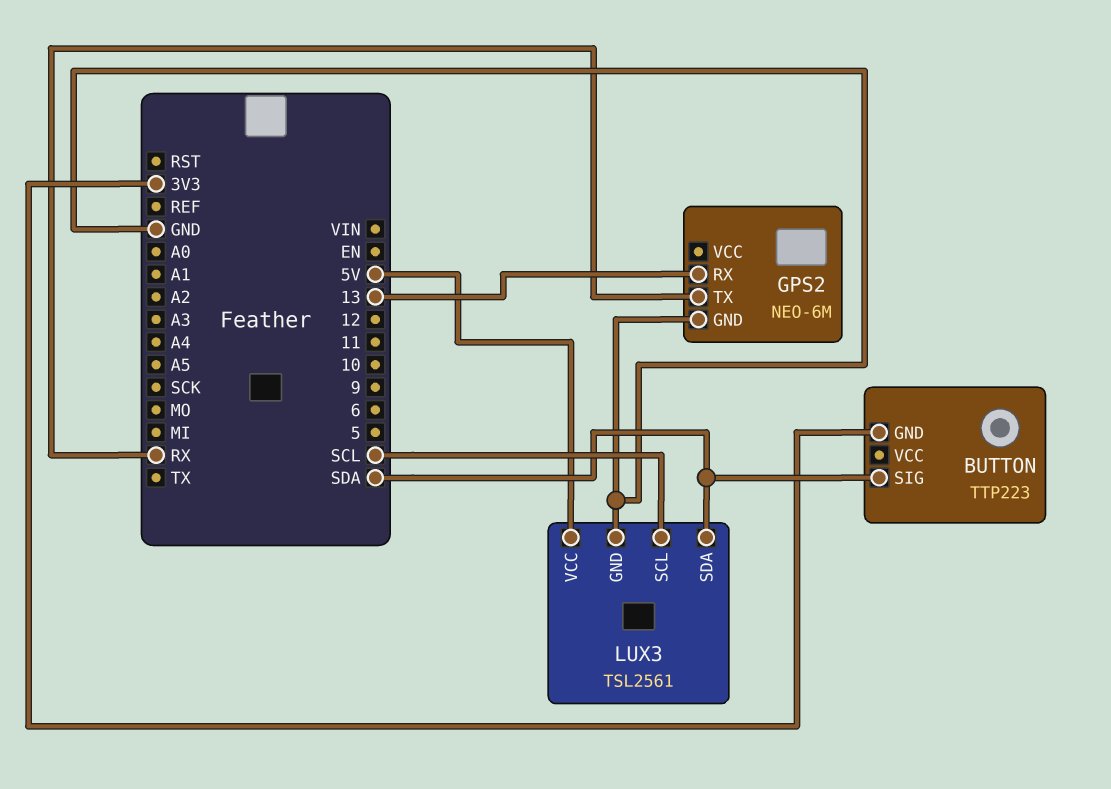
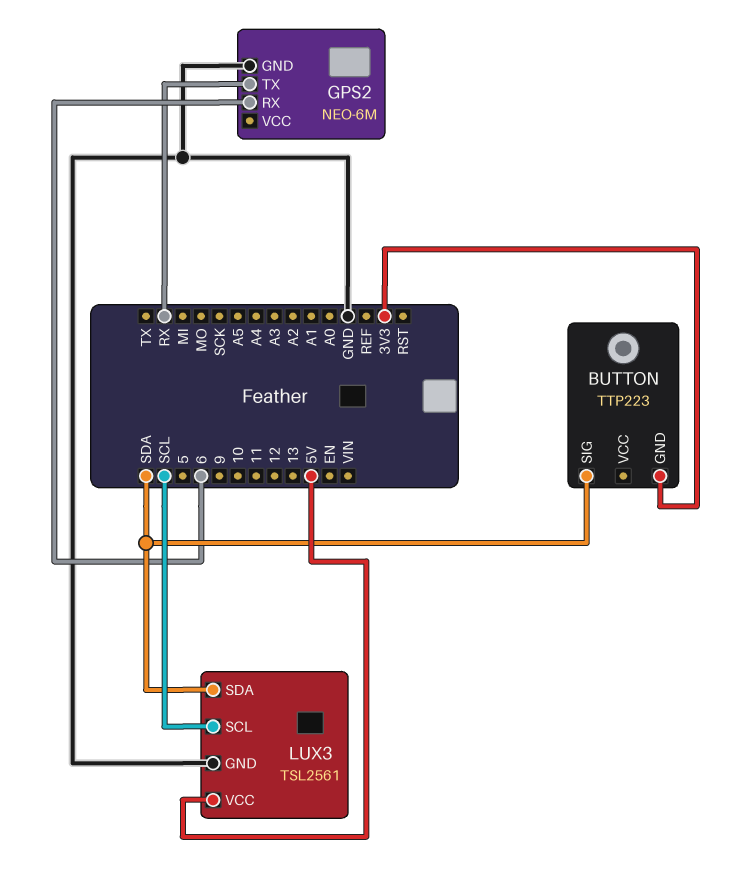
GPS2 pin RX: 13 -> 6

